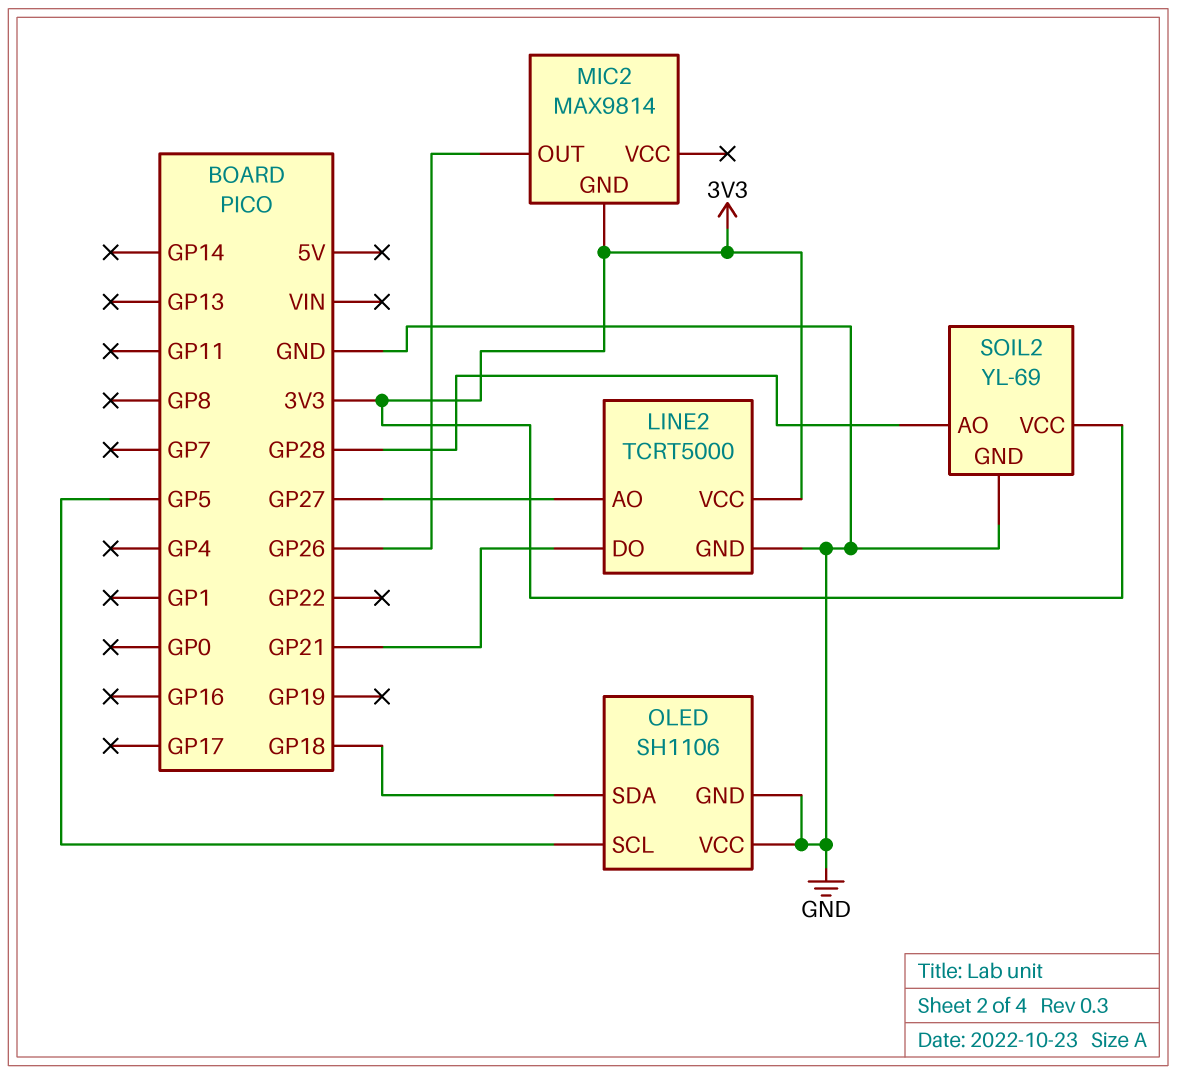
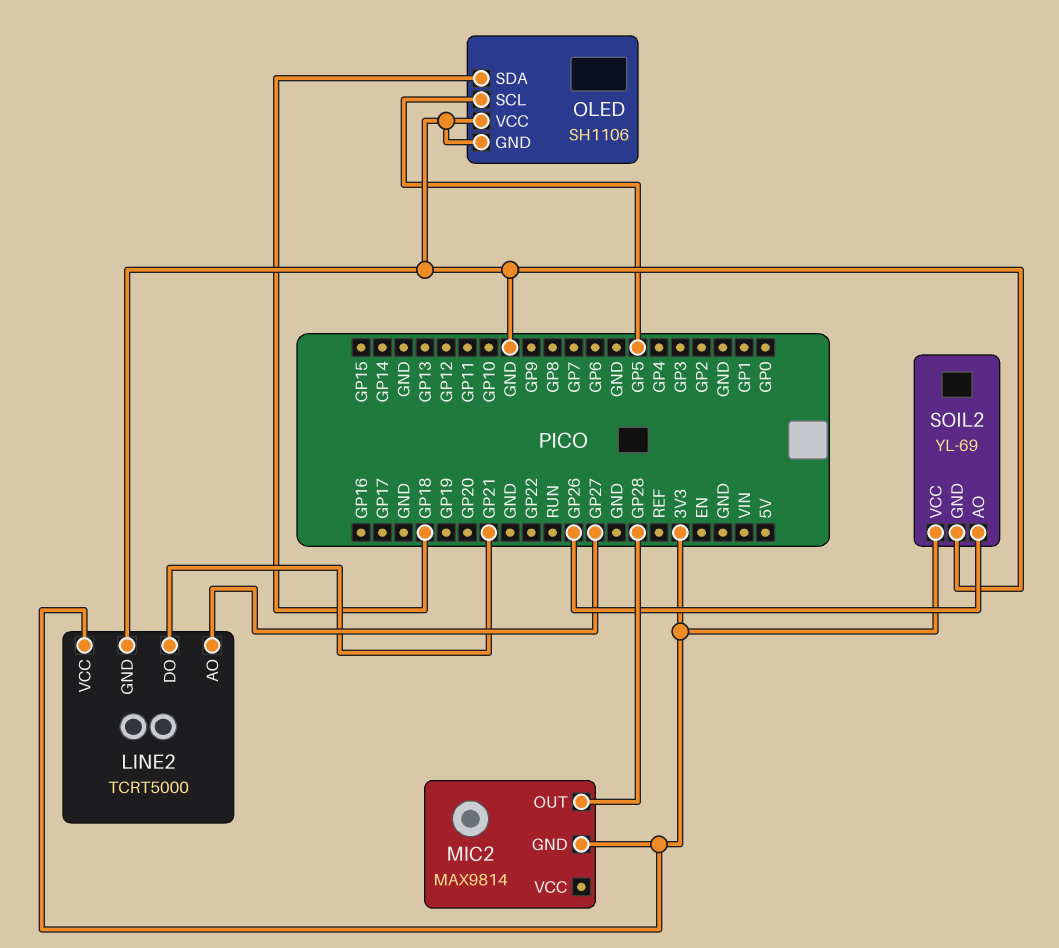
MIC2 pin OUT: GP26 -> GP28
SOIL2 pin AO: GP28 -> GP26

